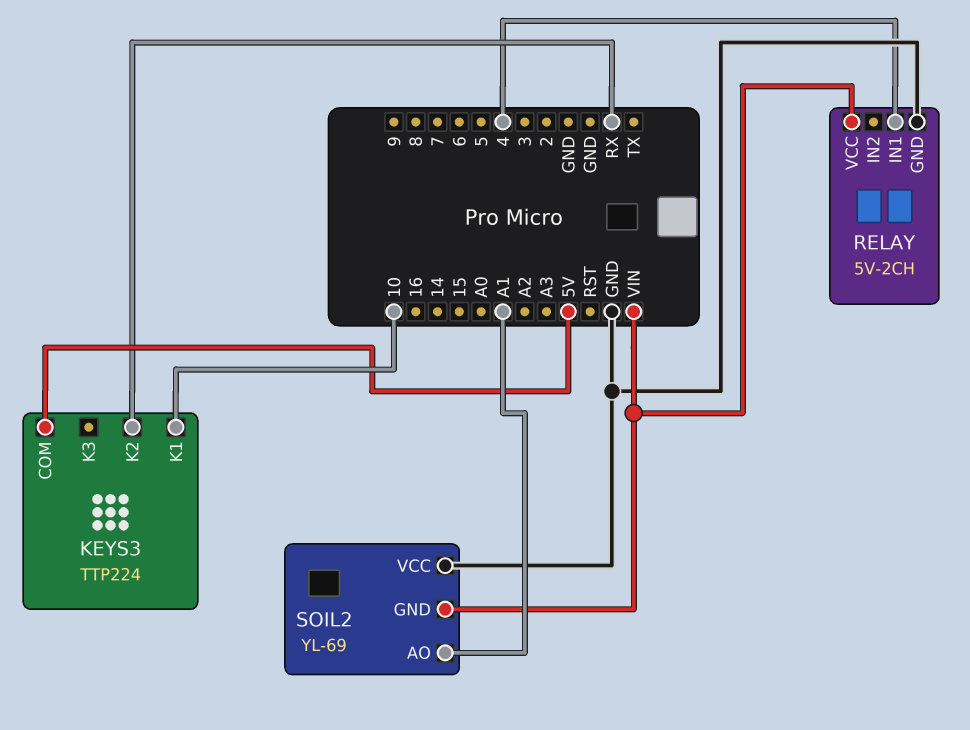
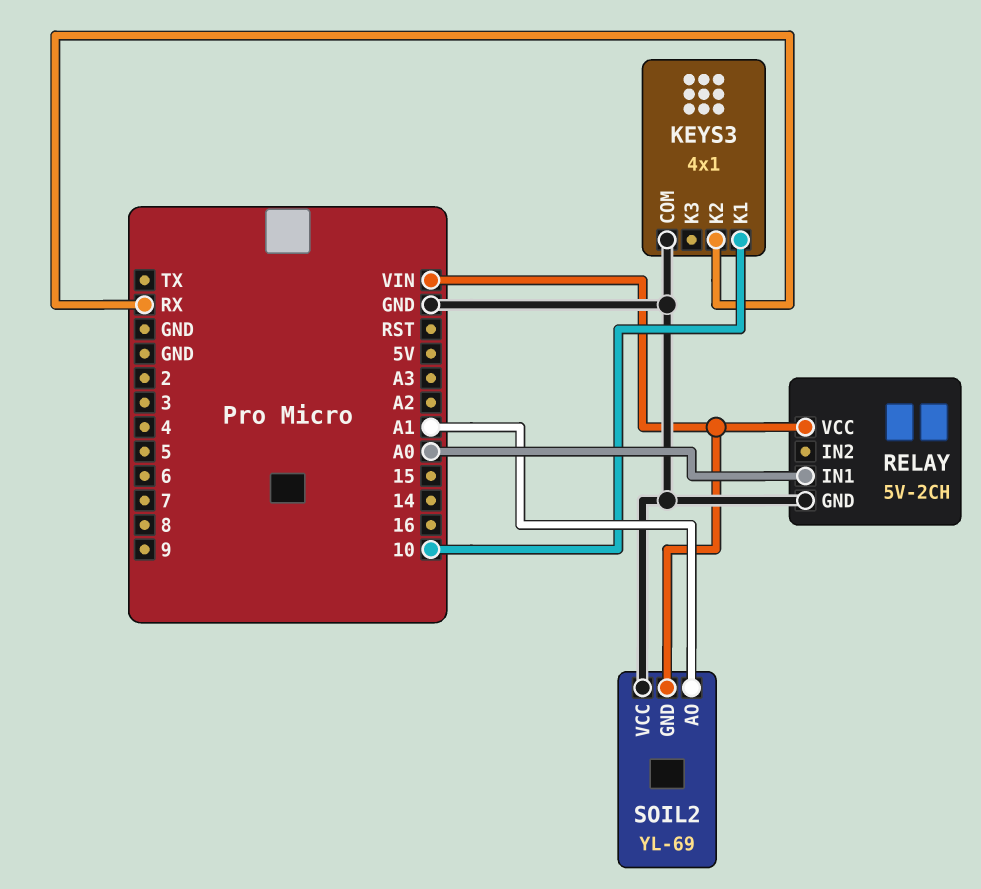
KEYS3: TTP224 -> 4x1
KEYS3 pin COM: 5V -> GND
RELAY pin IN1: 4 -> A0

